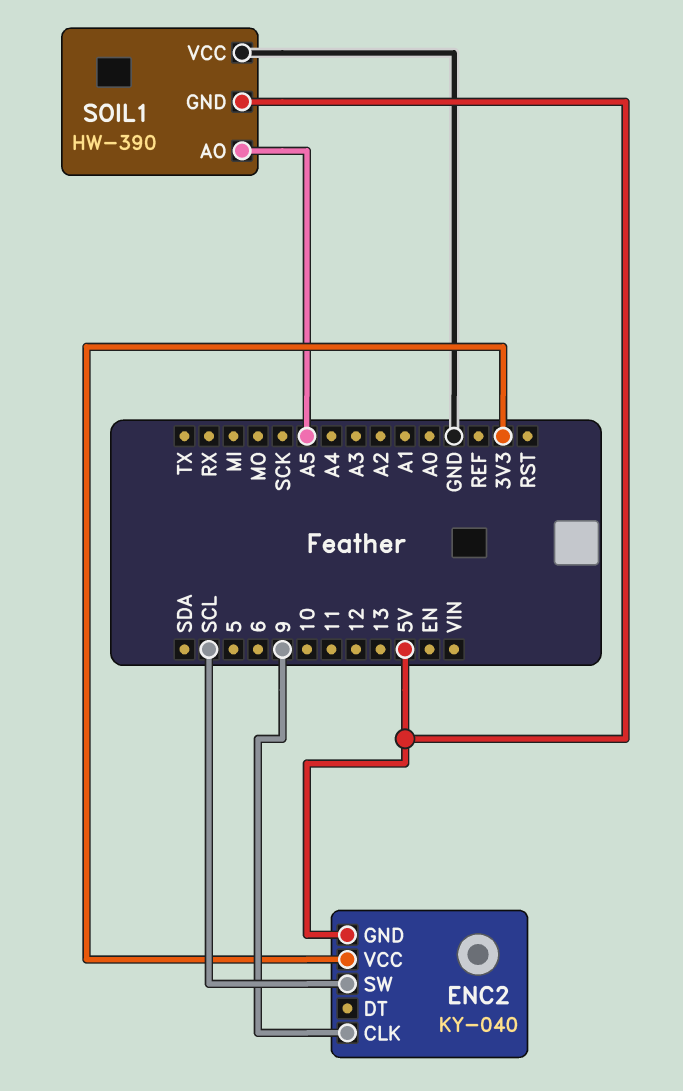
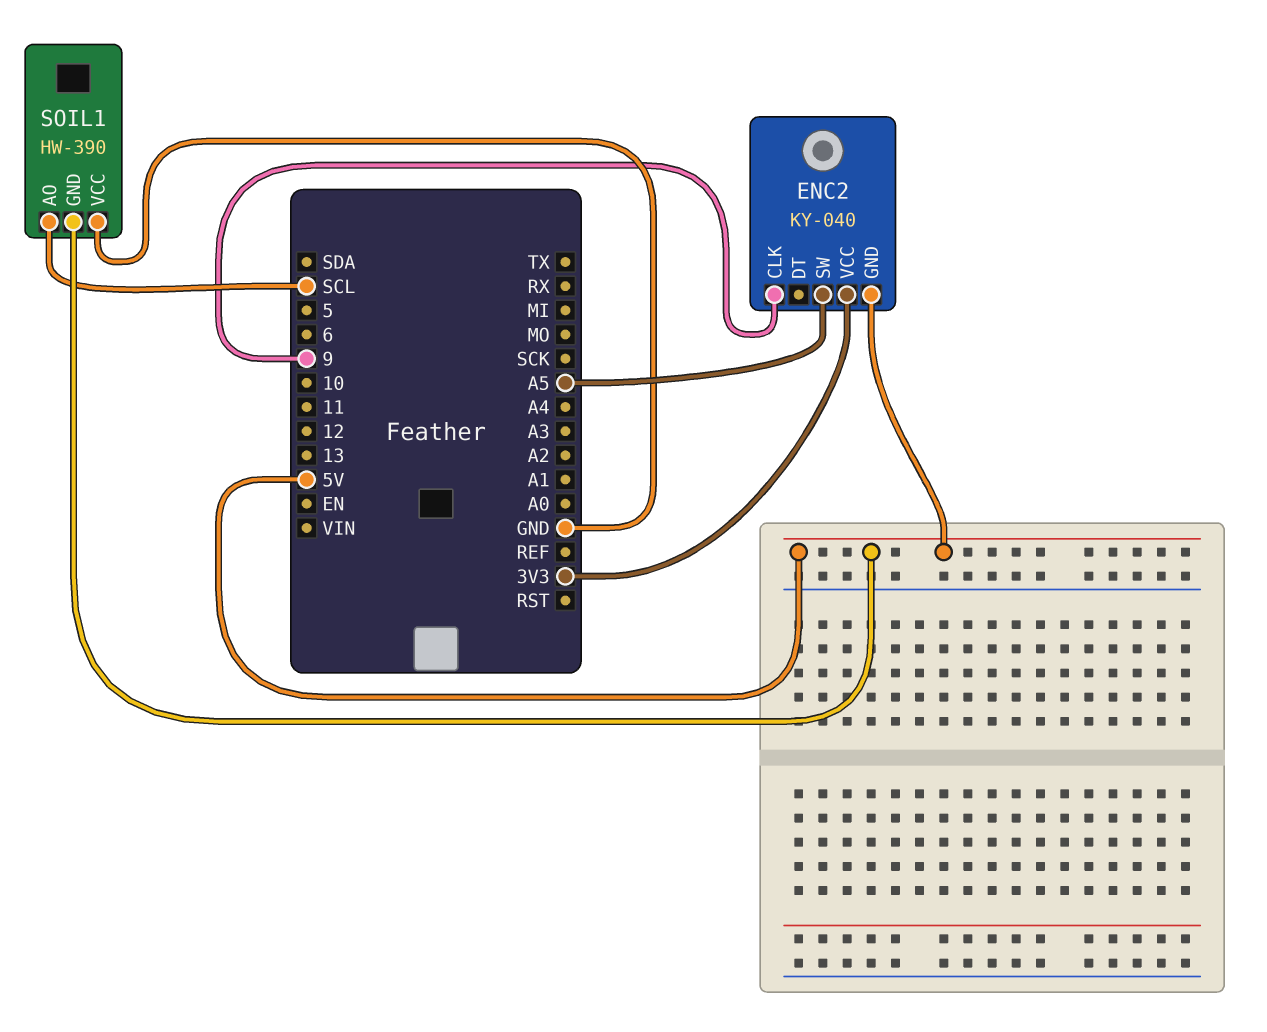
ENC2 pin SW: SCL -> A5
SOIL1 pin AO: A5 -> SCL

